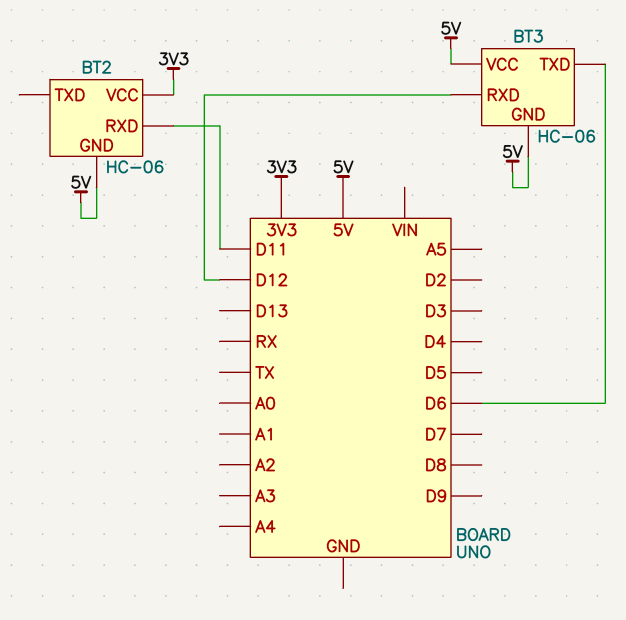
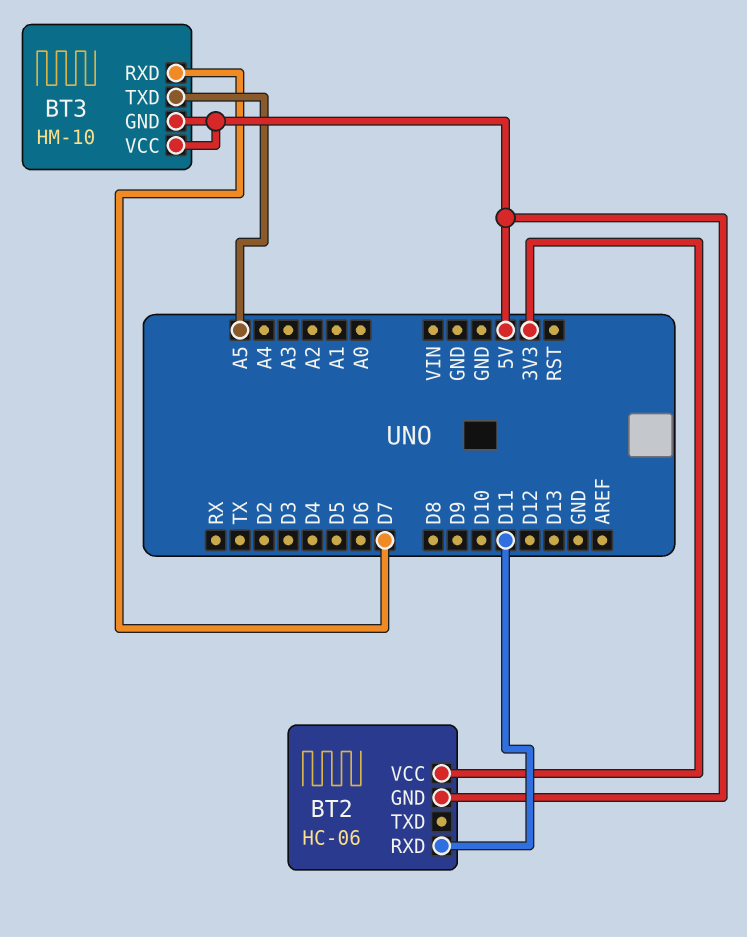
BT3: HC-06 -> HM-10
BT3 pin RXD: D12 -> D7
BT3 pin TXD: D6 -> A5

